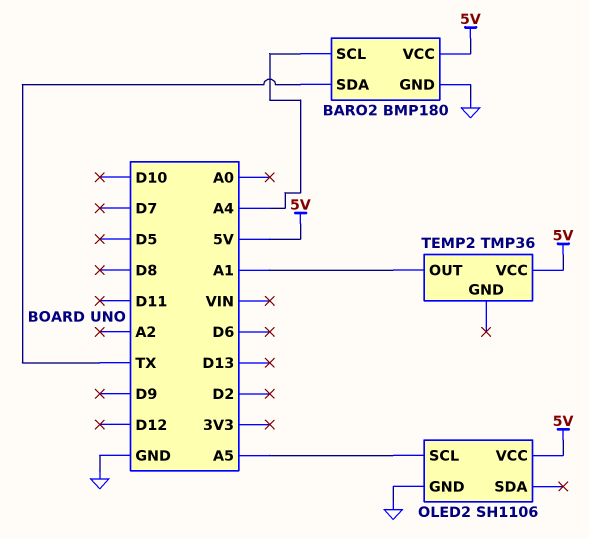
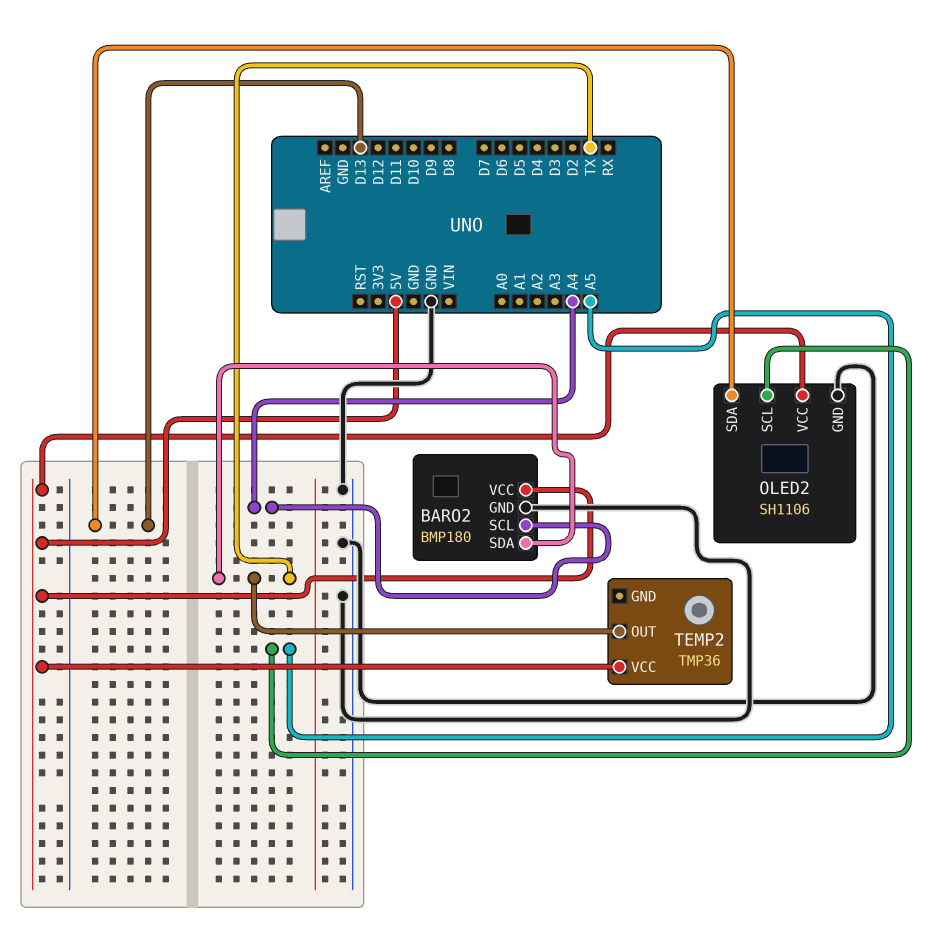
OLED2 pin SDA: none -> D13
TEMP2 pin OUT: A1 -> TX

